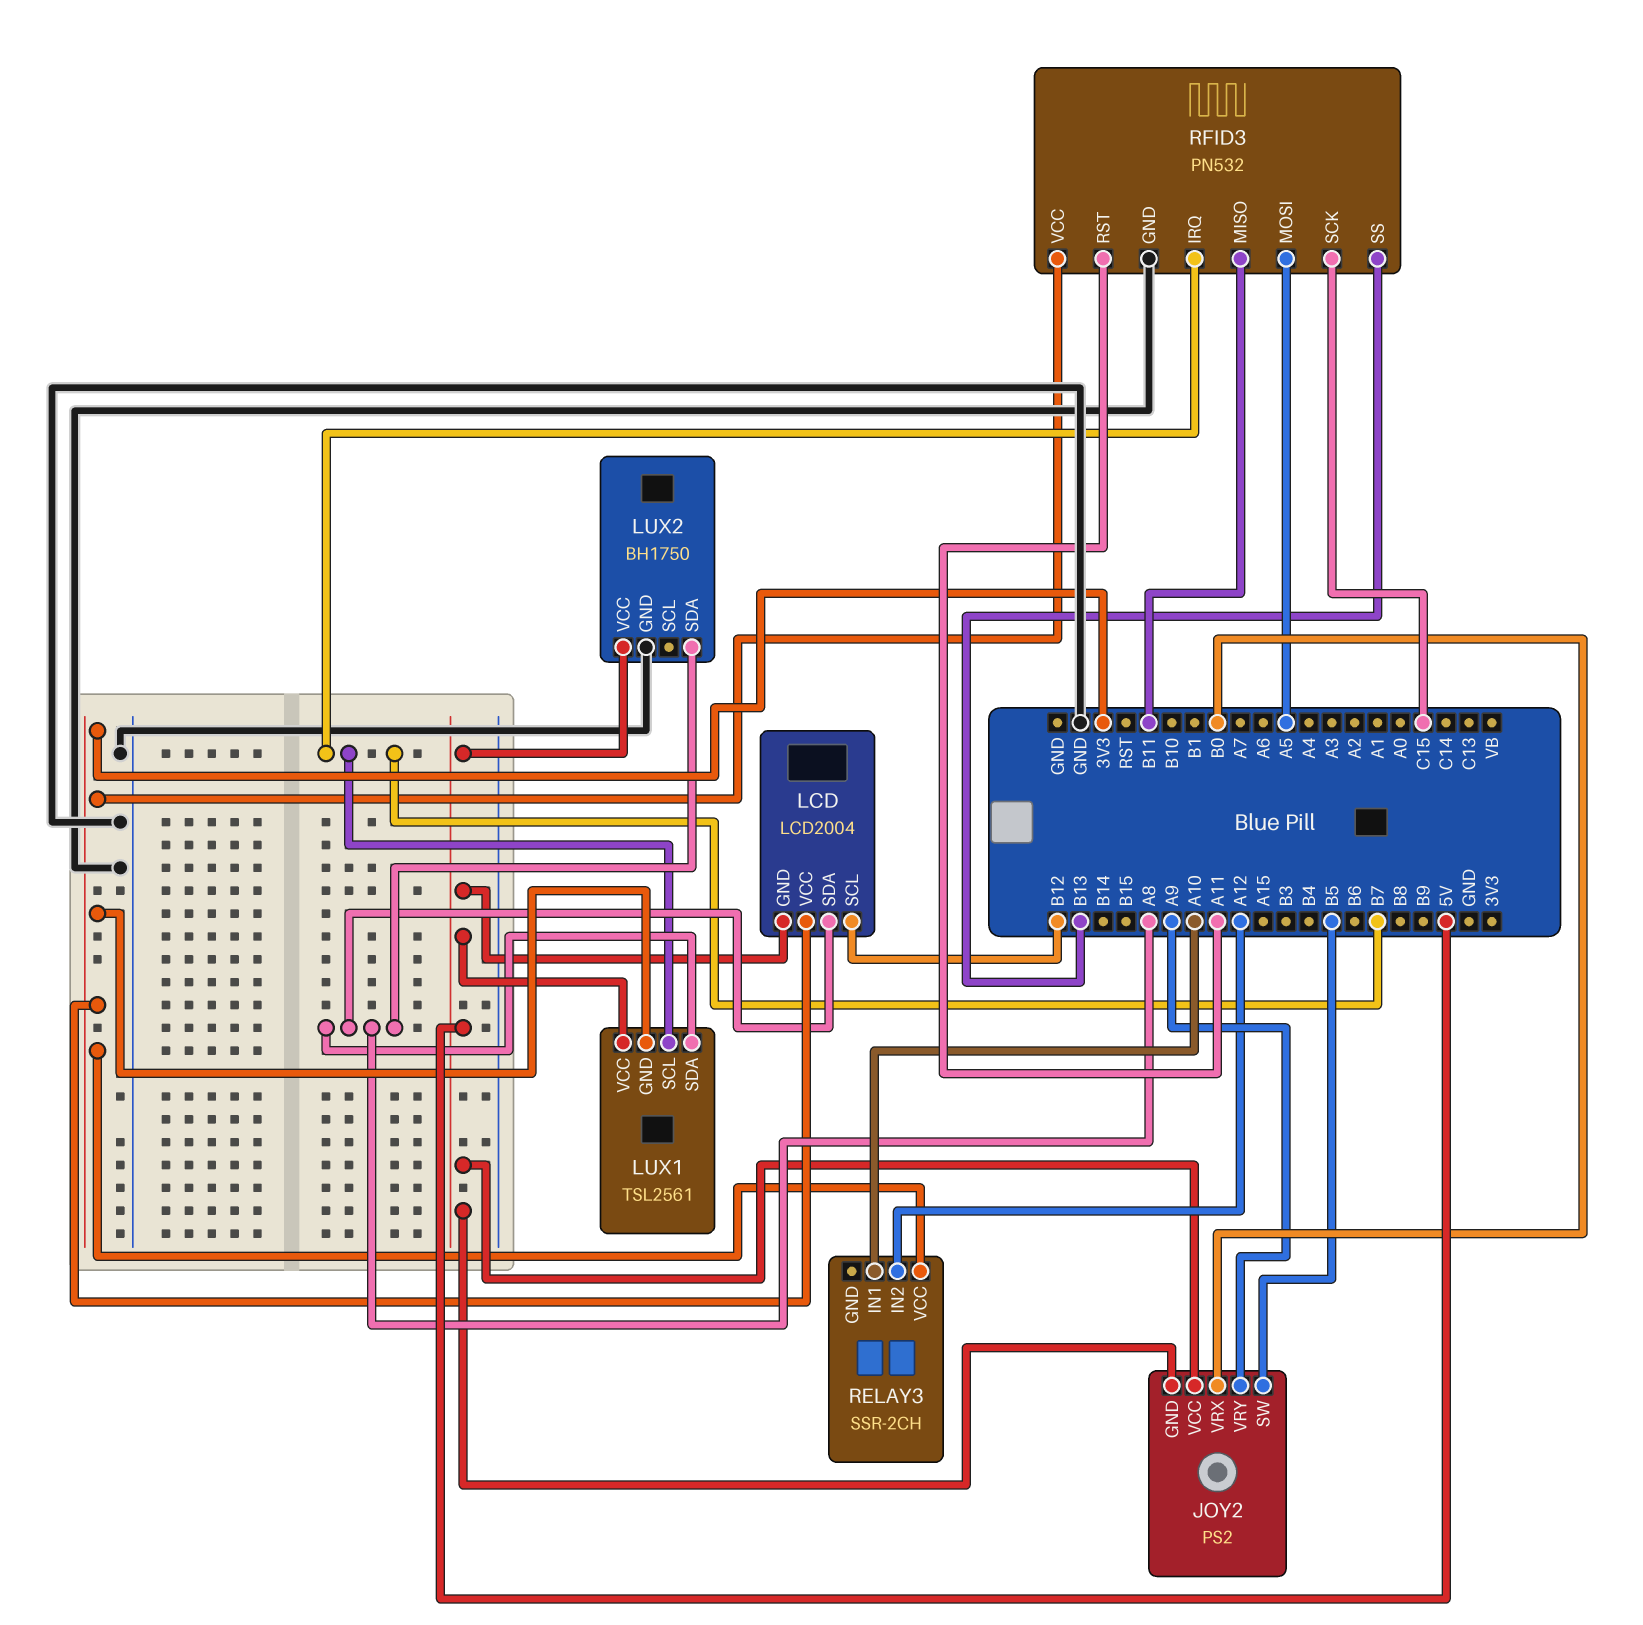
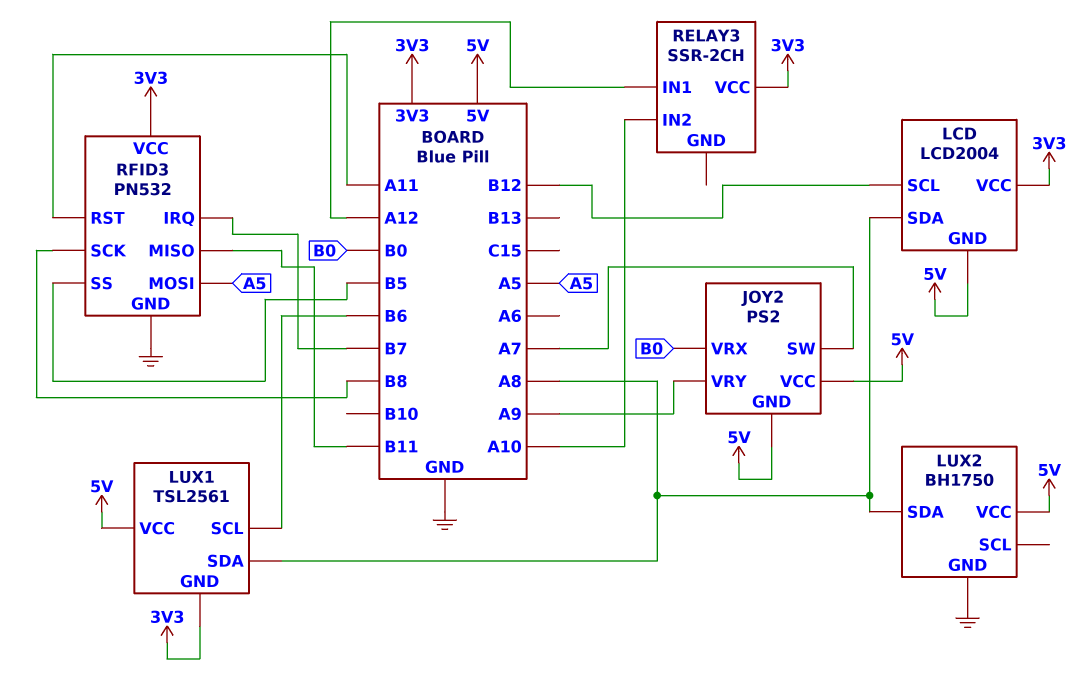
JOY2 pin SW: B5 -> A7
LUX1 pin SCL: B7 -> B6
RELAY3 pin IN1: A10 -> A12
RELAY3 pin IN2: A12 -> A10
RFID3 pin SCK: C15 -> B8
RFID3 pin SS: B13 -> B5

